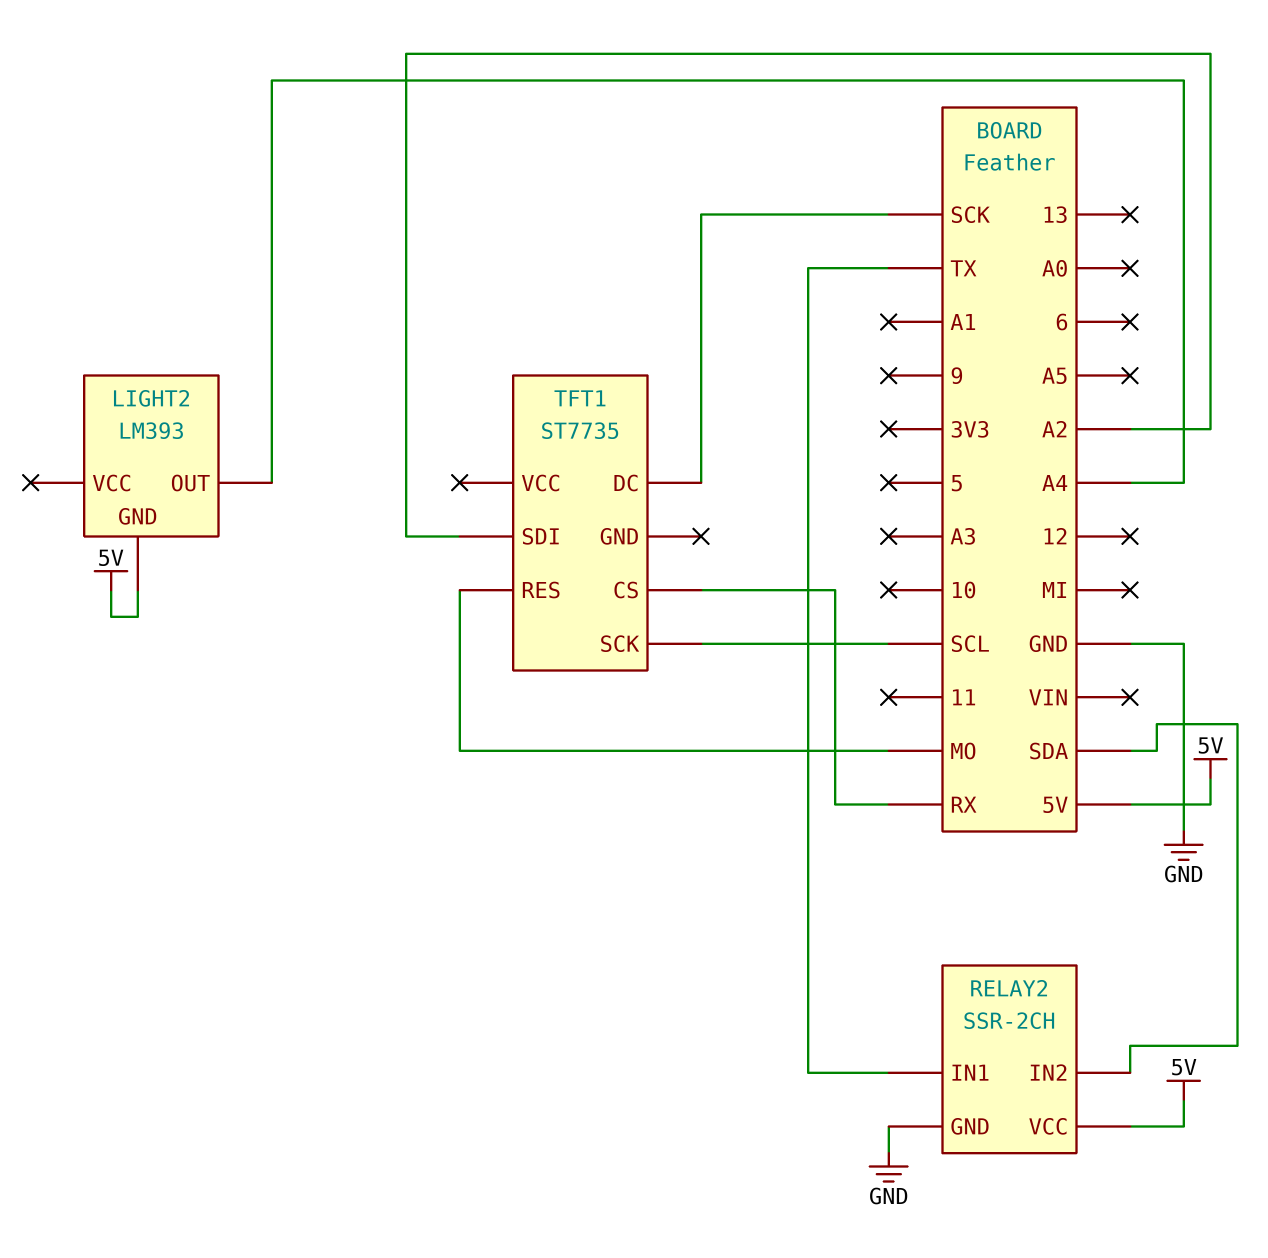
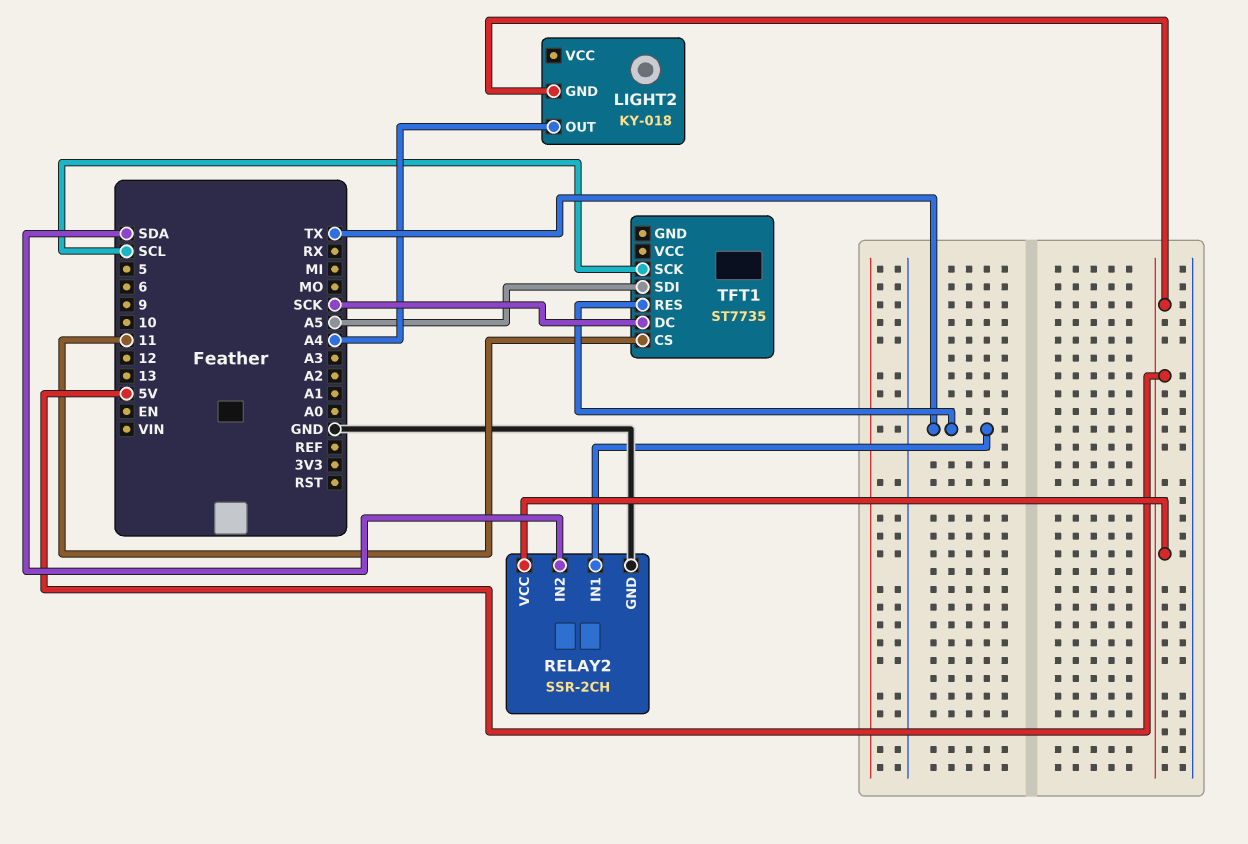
LIGHT2: LM393 -> KY-018
TFT1 pin CS: RX -> 11
TFT1 pin RES: MO -> TX
TFT1 pin SDI: A2 -> A5

